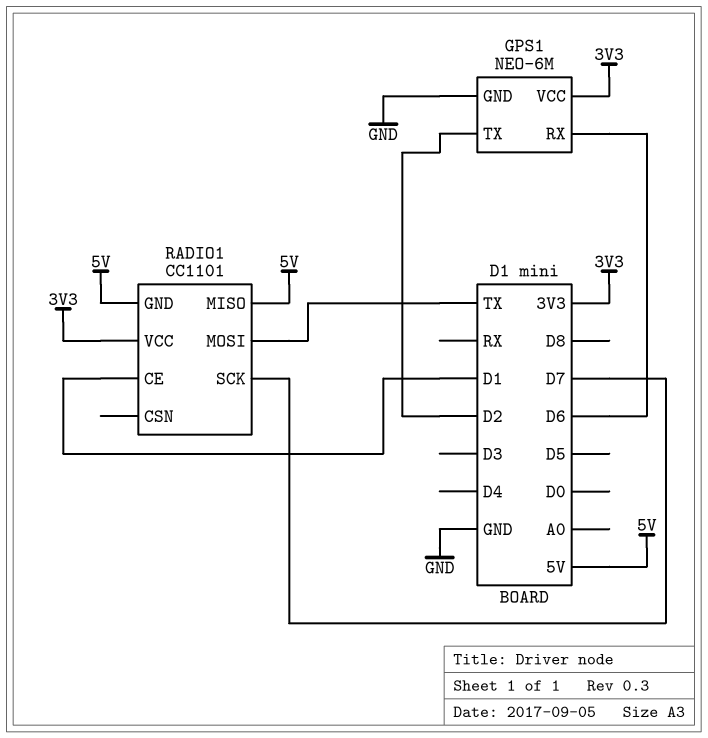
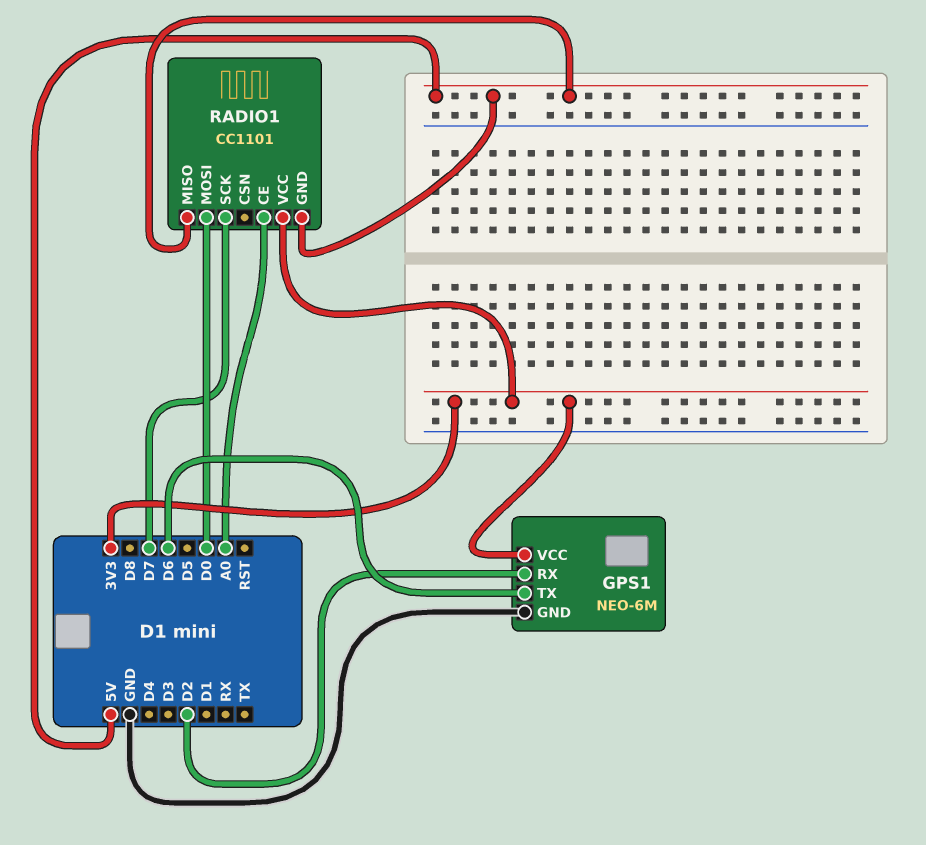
GPS1 pin RX: D6 -> D2
GPS1 pin TX: D2 -> D6
RADIO1 pin CE: D1 -> A0
RADIO1 pin MOSI: TX -> D0

